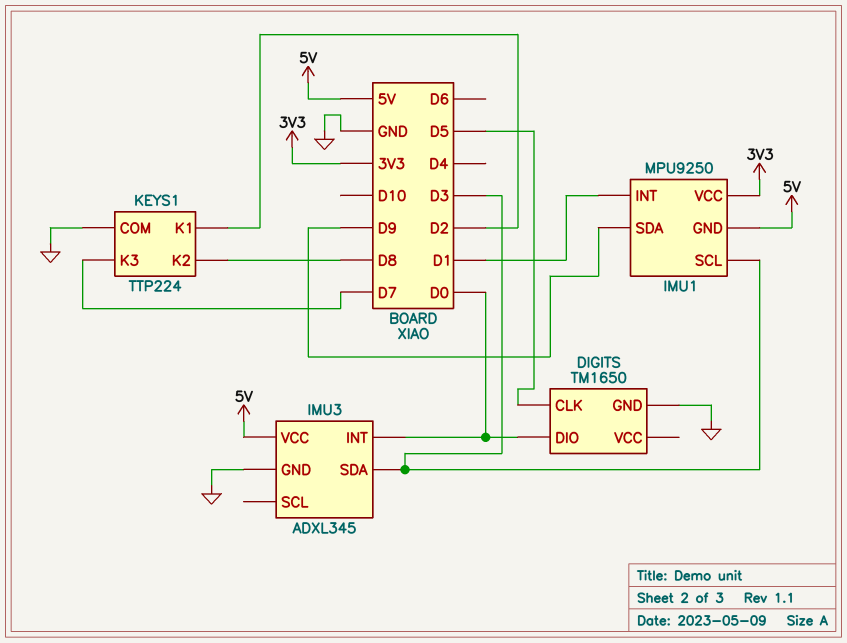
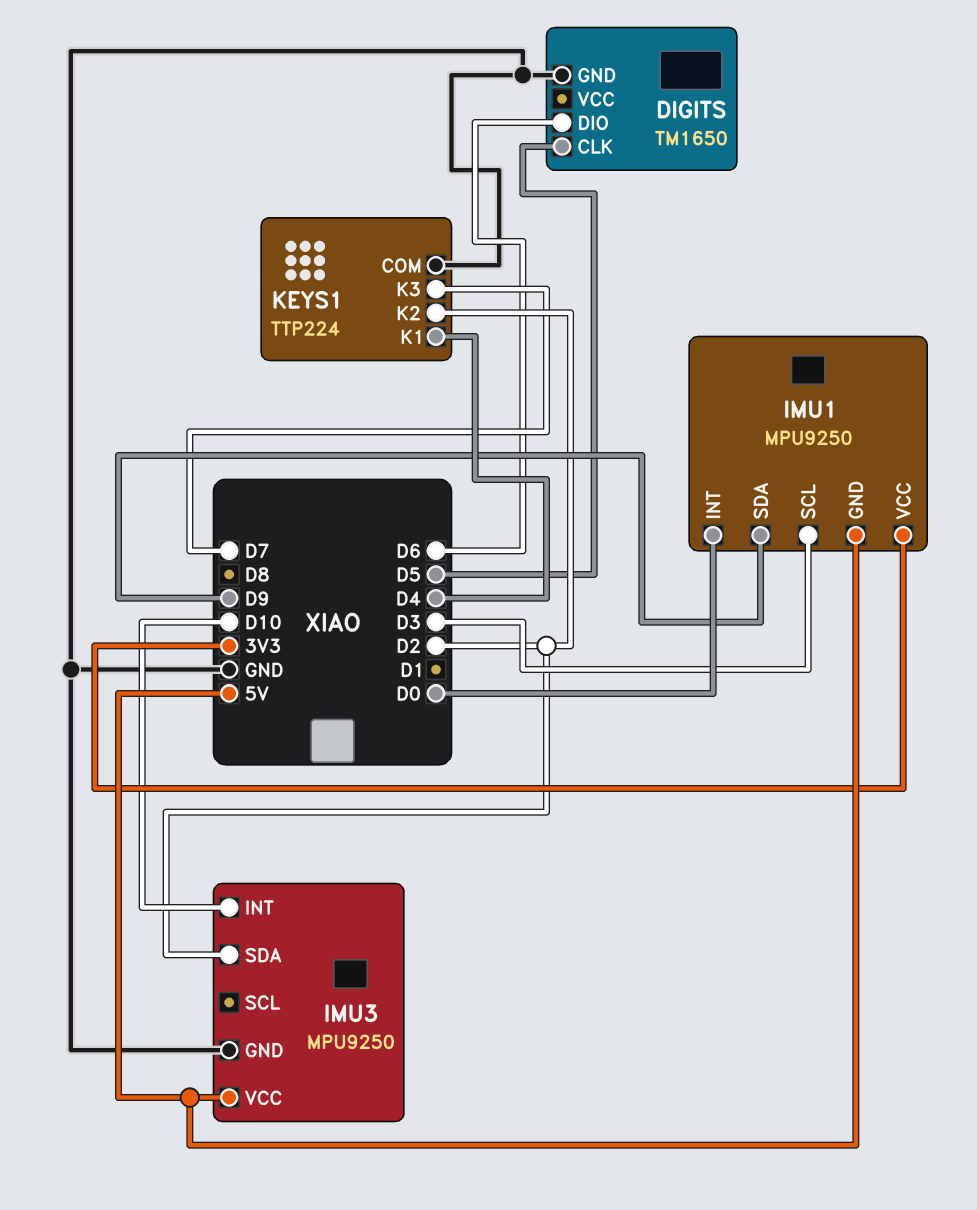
DIGITS pin DIO: D0 -> D6
IMU1 pin INT: D1 -> D0
IMU3: ADXL345 -> MPU9250
IMU3 pin INT: D0 -> D10
IMU3 pin SDA: D3 -> D2
KEYS1 pin K1: D2 -> D4
KEYS1 pin K2: D8 -> D2

